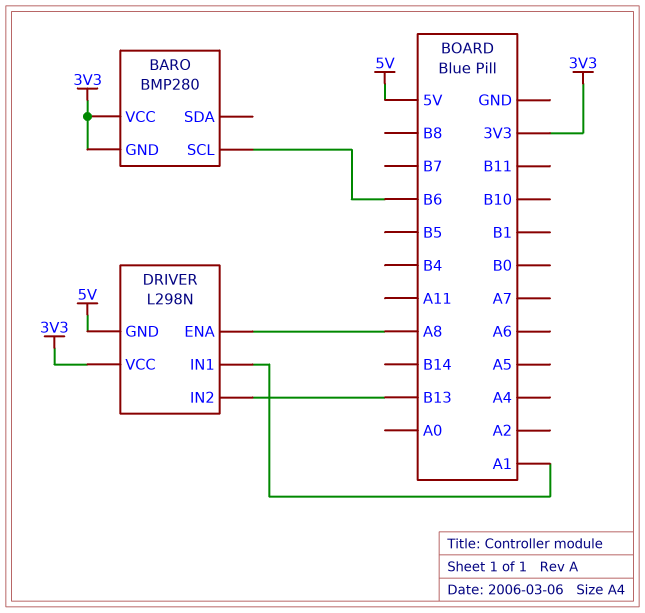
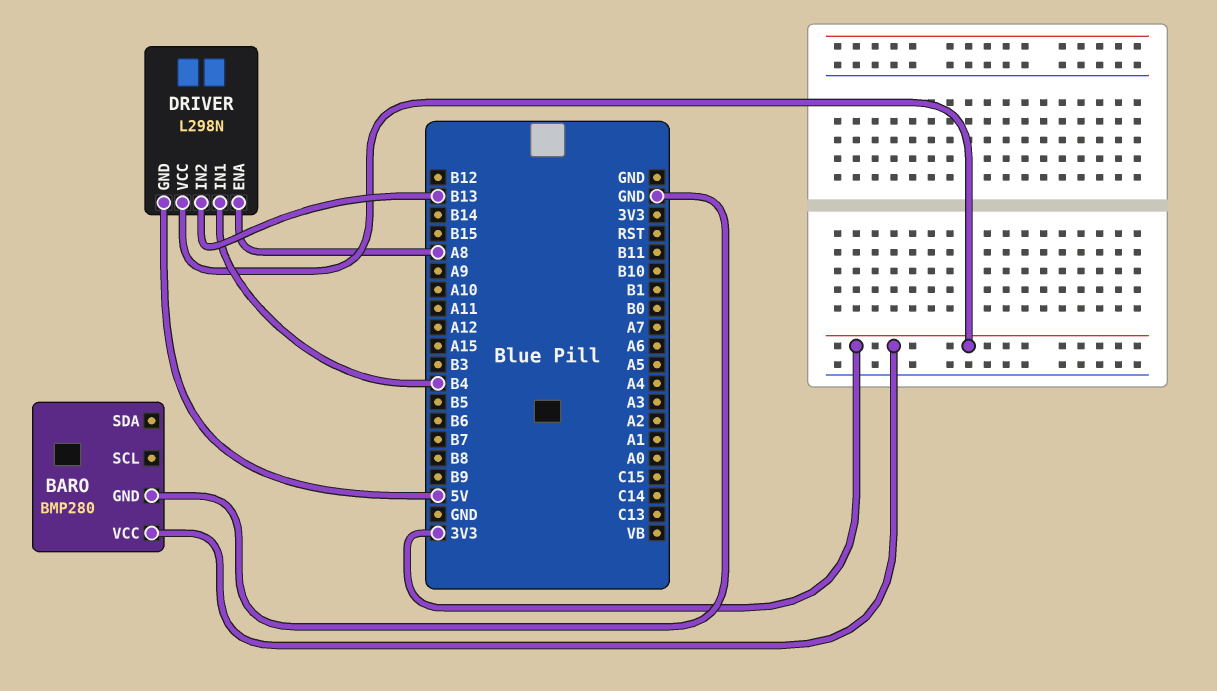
BARO pin GND: 3V3 -> GND
BARO pin SCL: B6 -> none
DRIVER pin IN1: A1 -> B4

